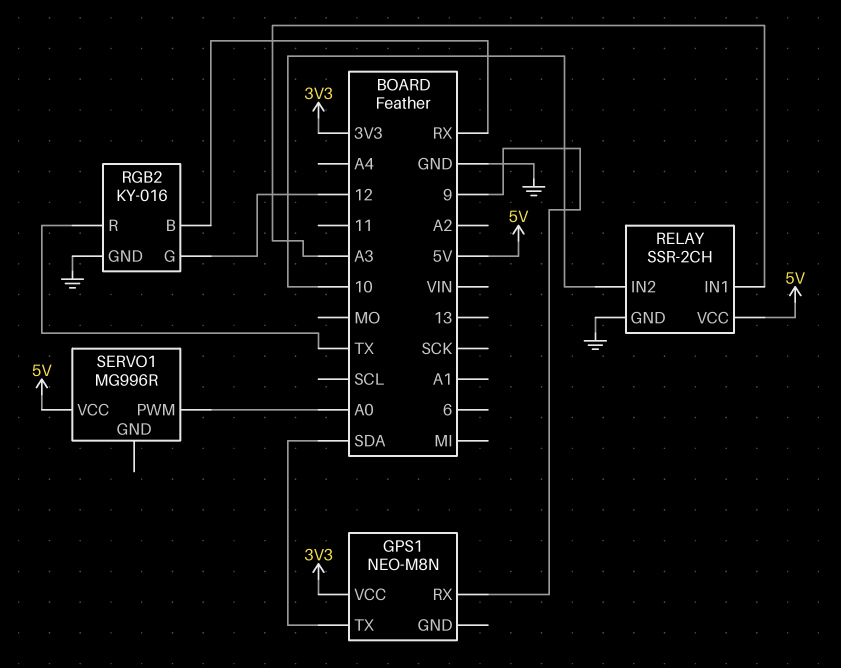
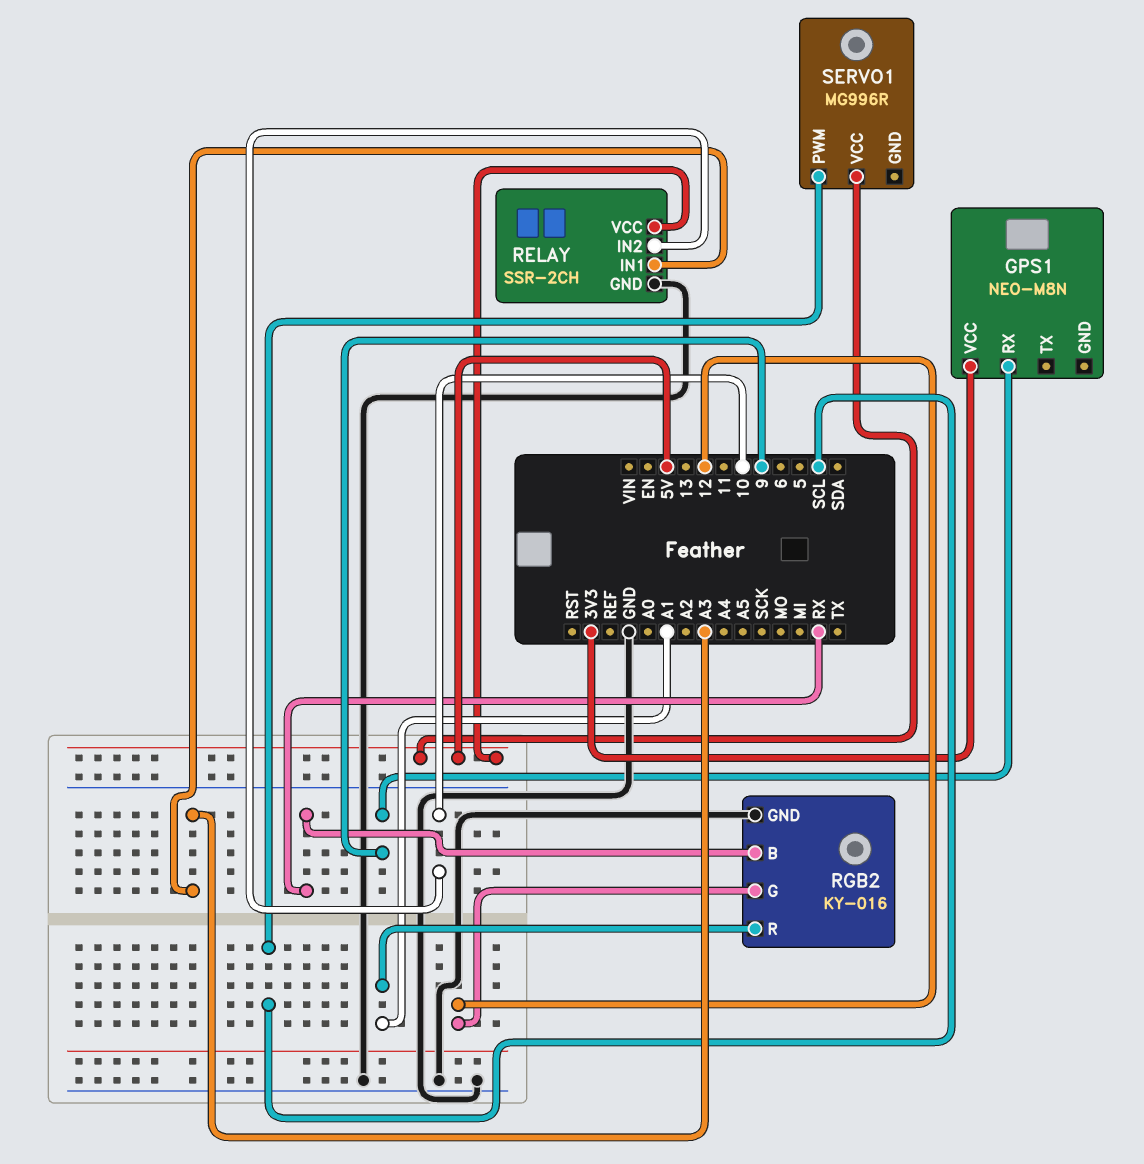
GPS1 pin TX: SDA -> none
RGB2 pin R: TX -> A1
SERVO1 pin PWM: A0 -> SCL

